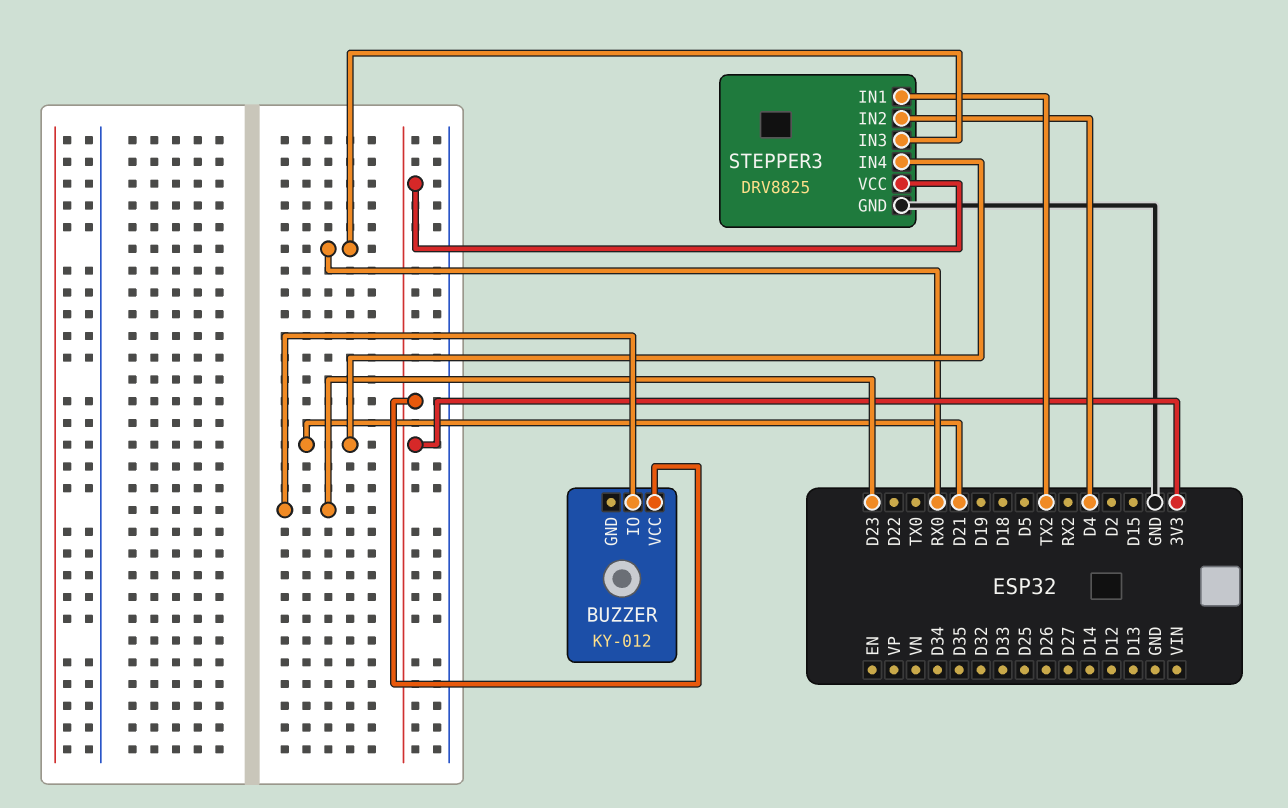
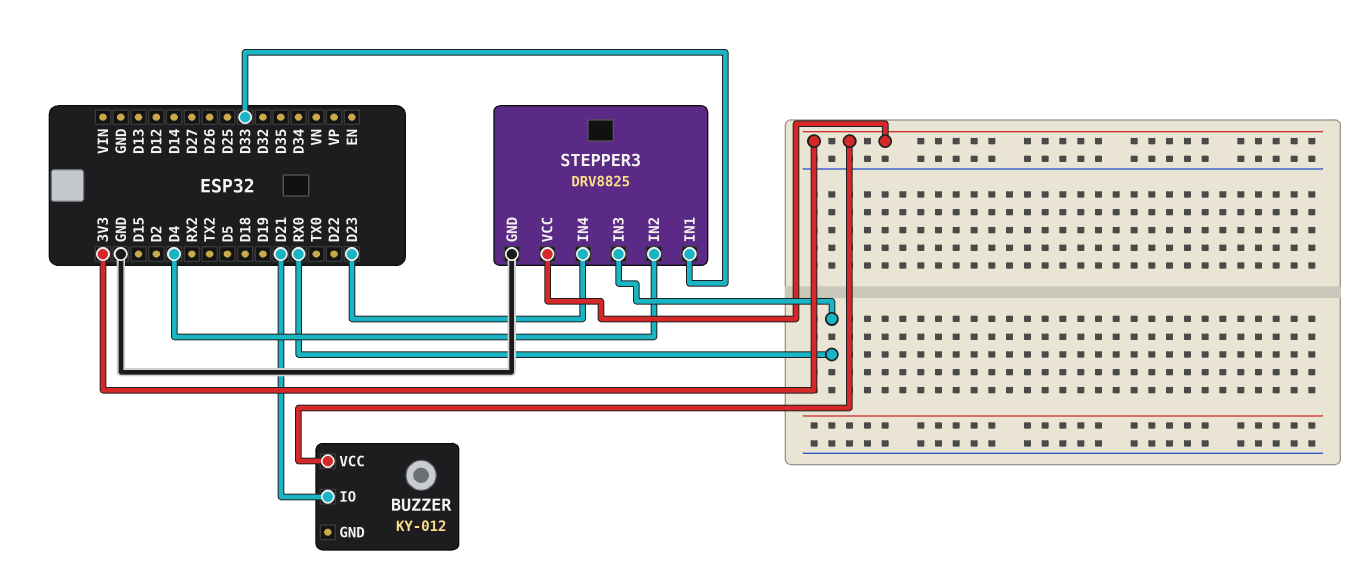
BUZZER pin IO: D23 -> D21
STEPPER3 pin IN1: TX2 -> D33
STEPPER3 pin IN4: D21 -> D23

